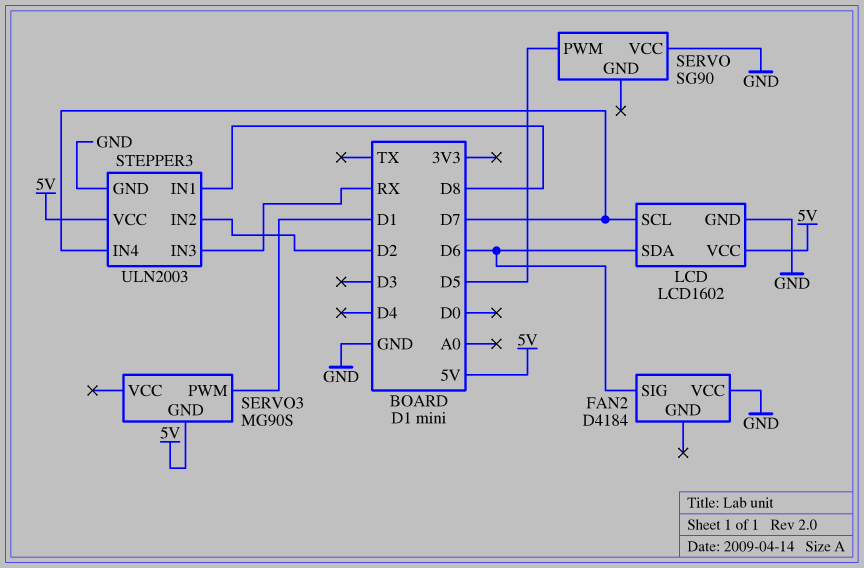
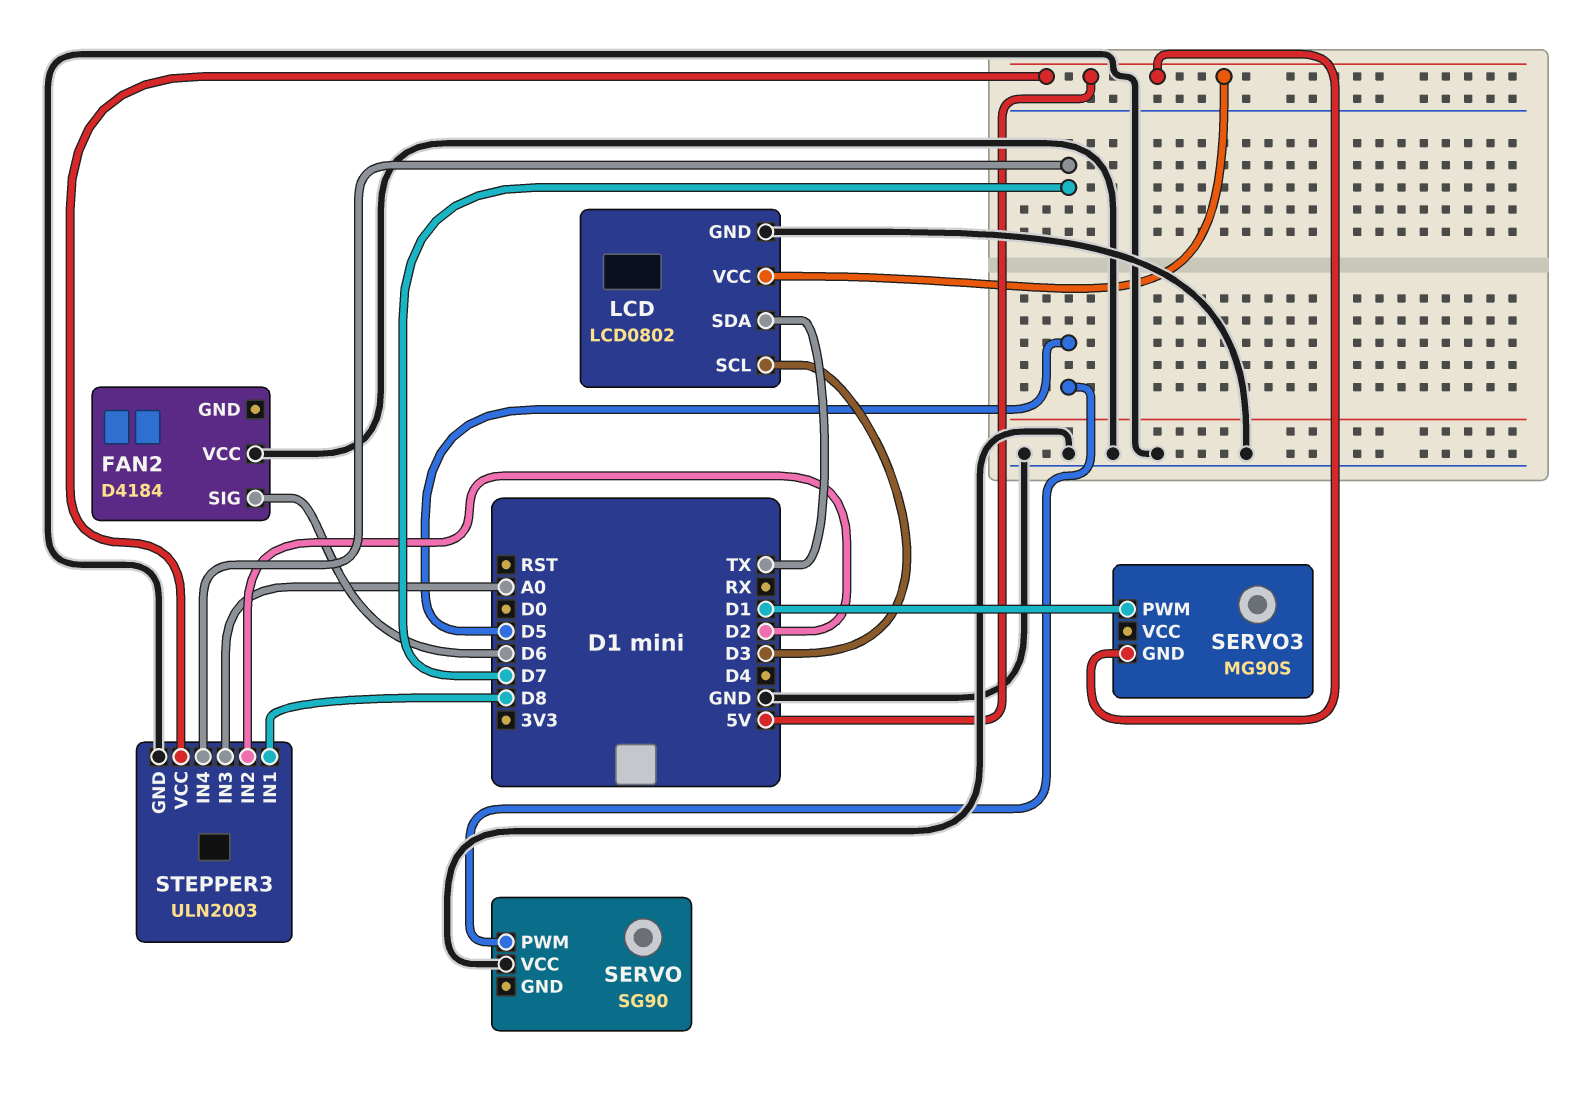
LCD: LCD1602 -> LCD0802
LCD pin SCL: D7 -> D3
LCD pin SDA: D6 -> TX
STEPPER3 pin IN3: RX -> A0

